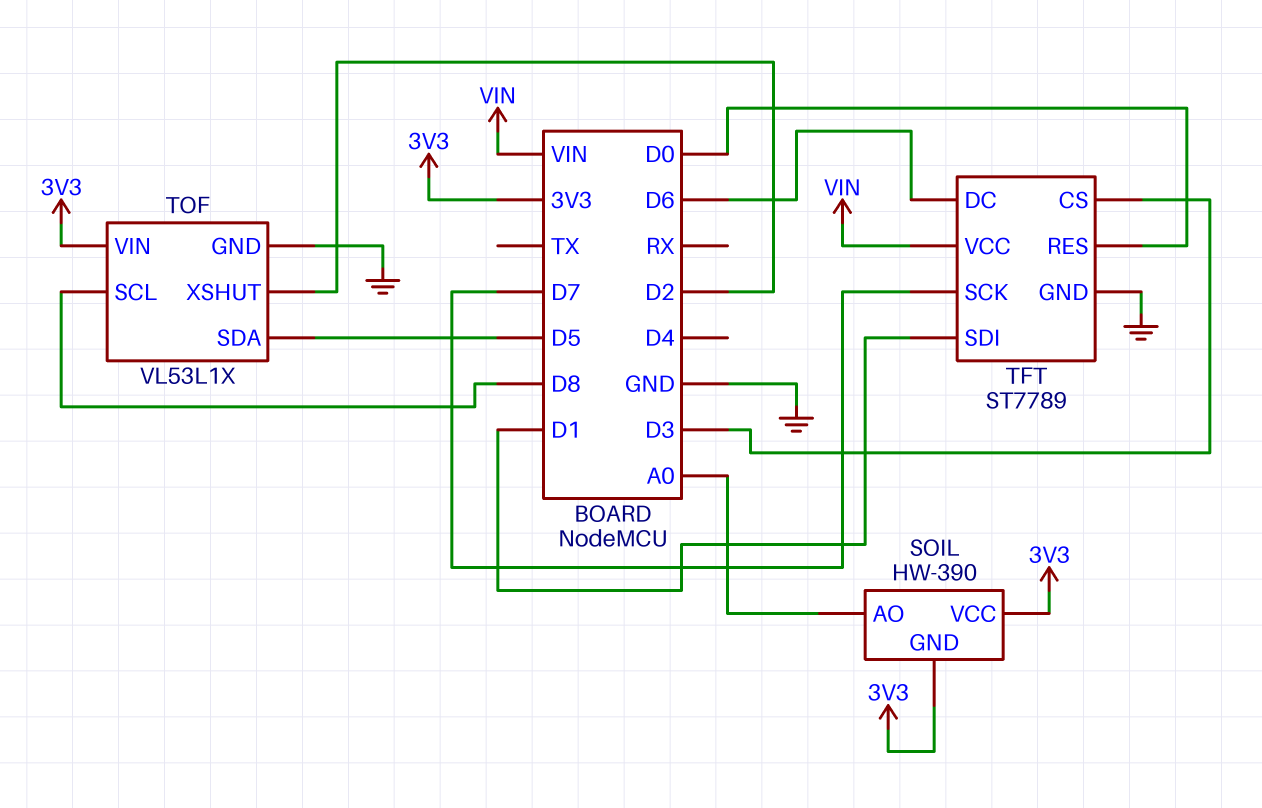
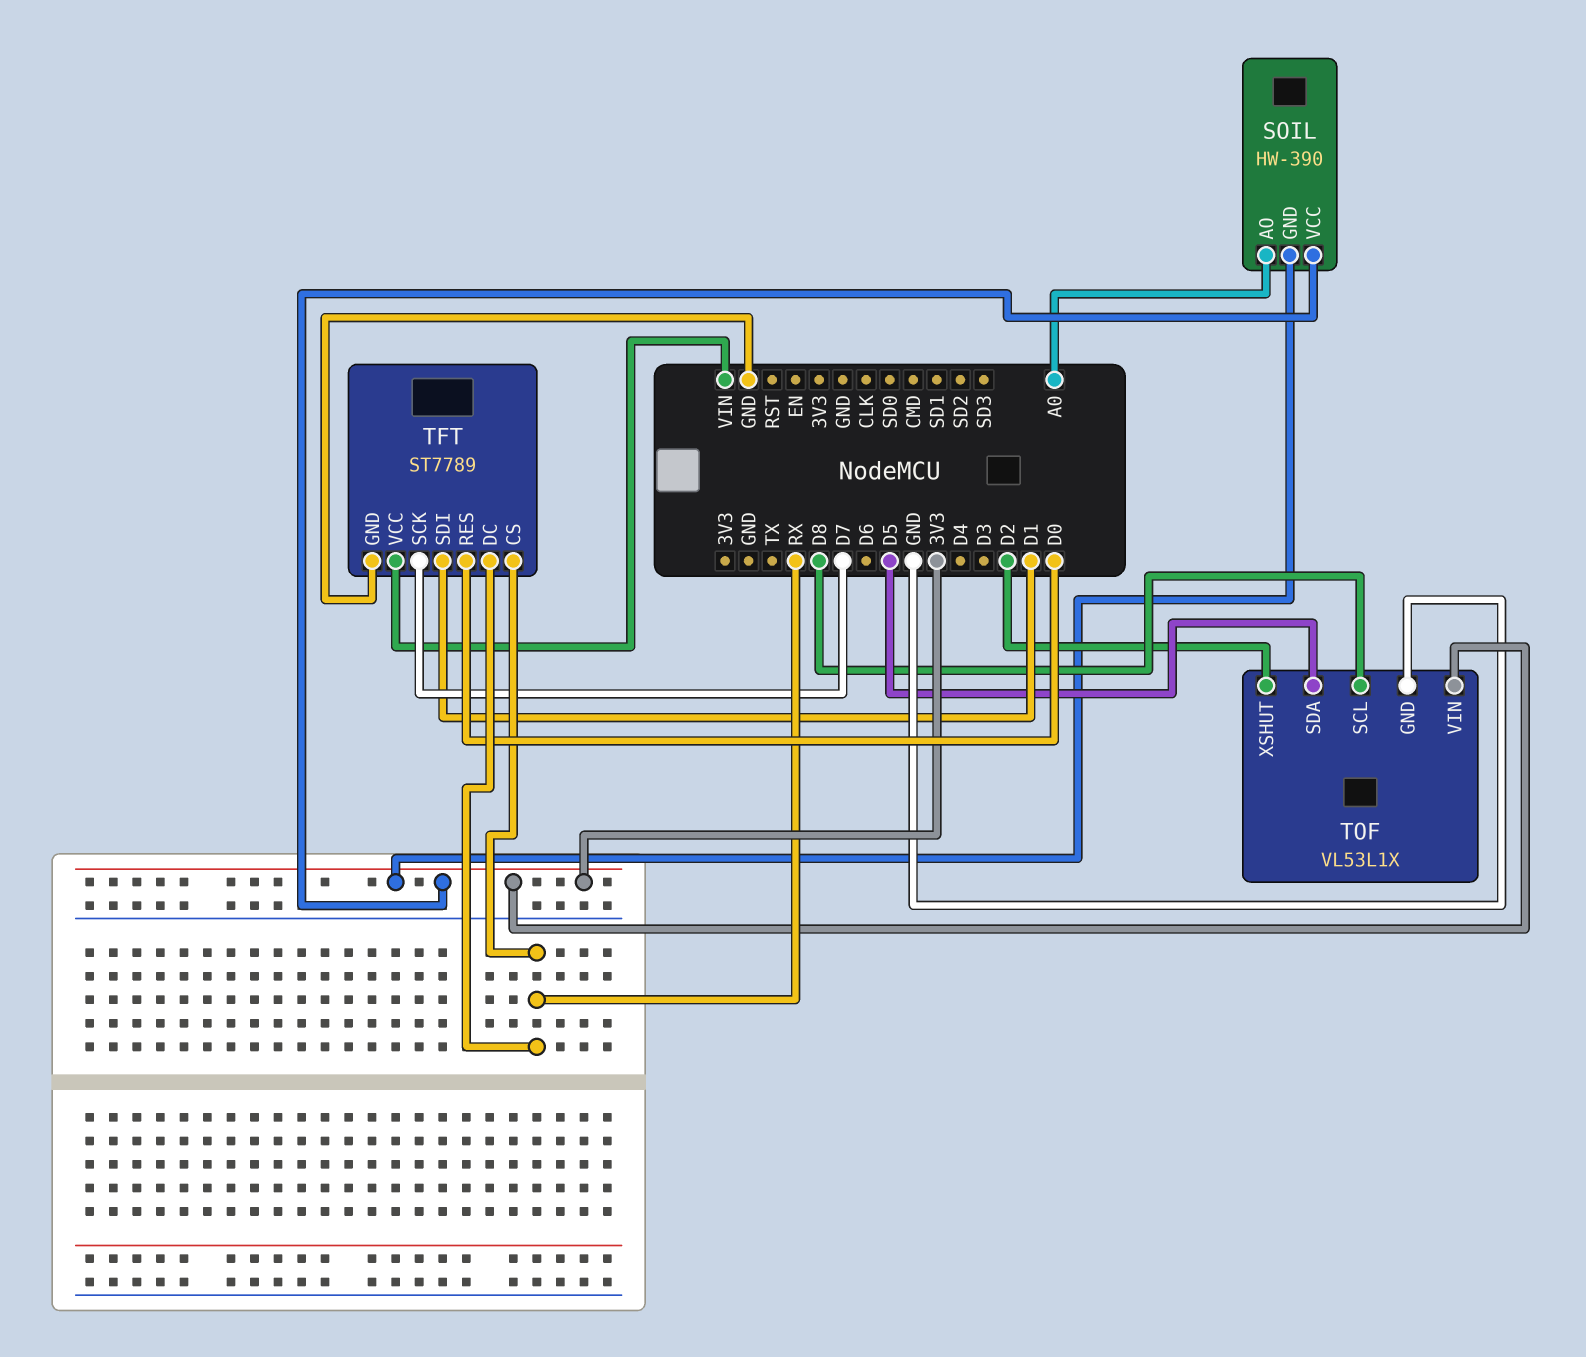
TFT pin CS: D3 -> RX
TFT pin DC: D6 -> RX

